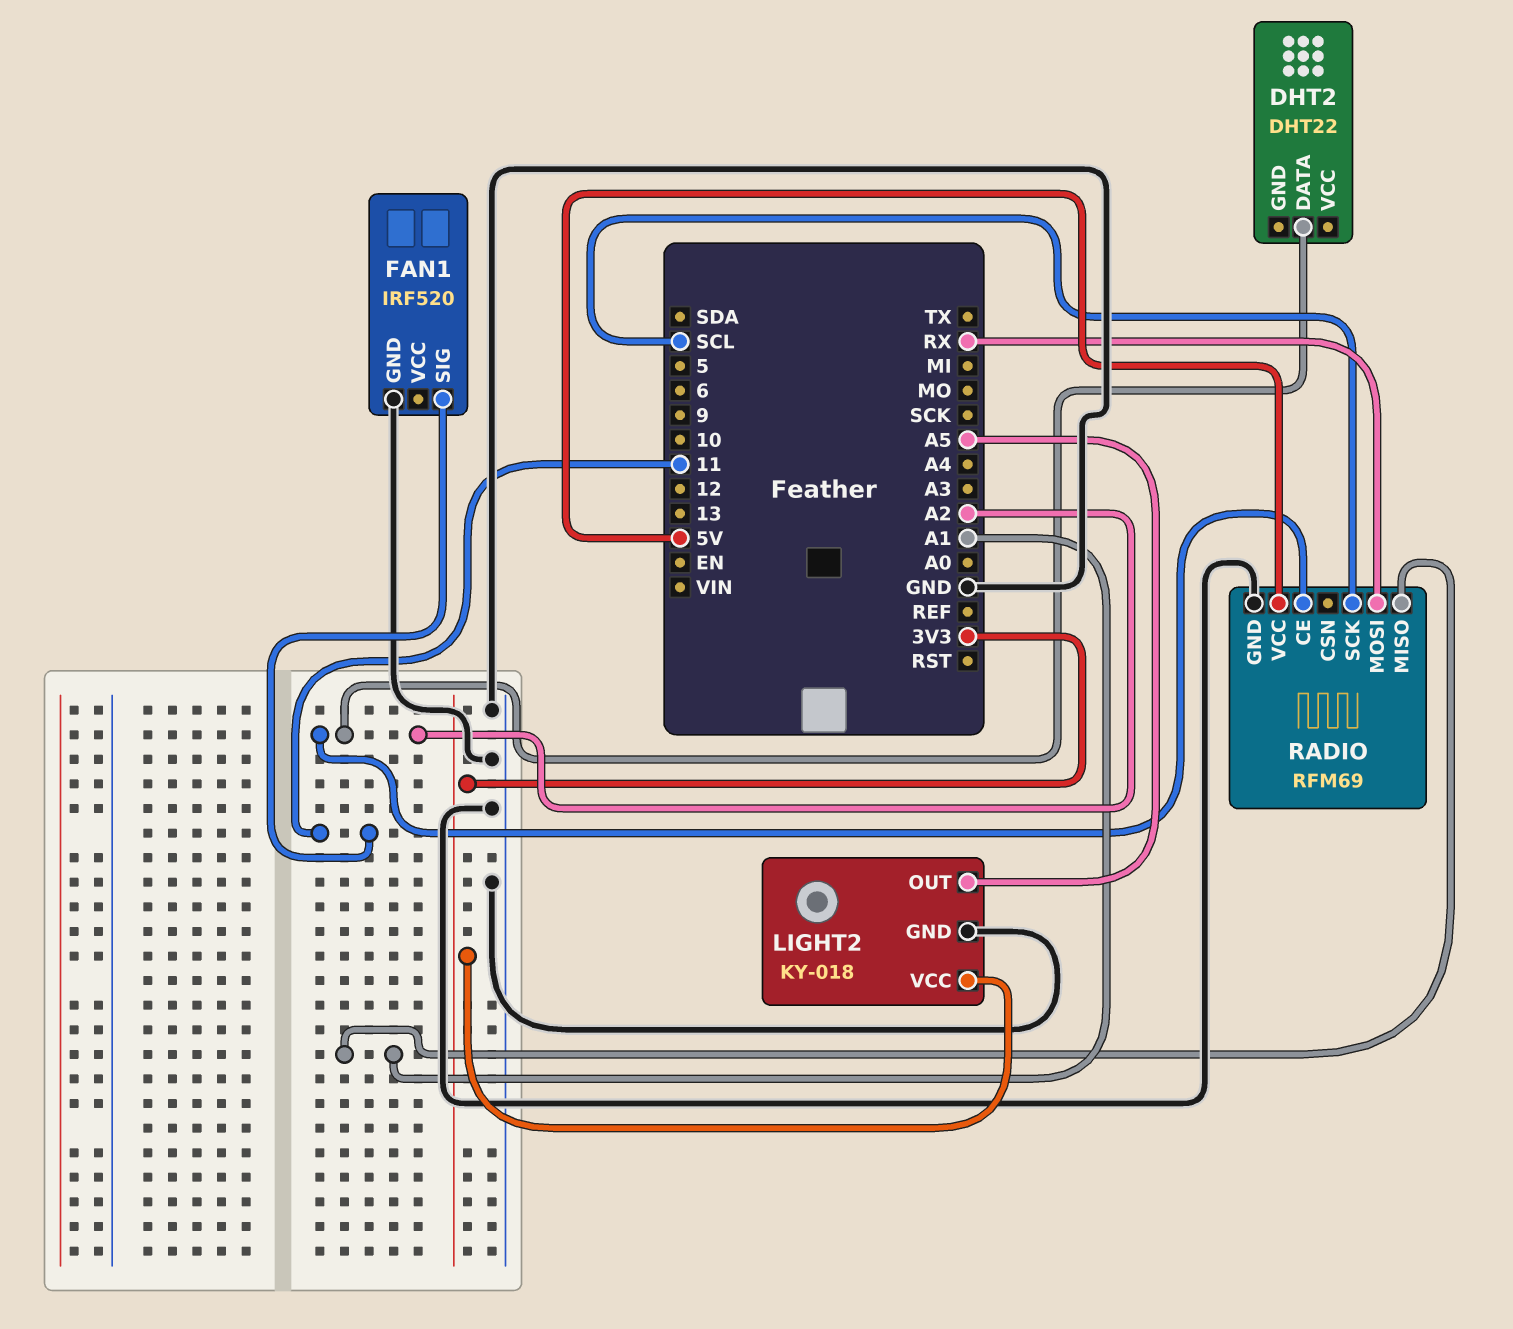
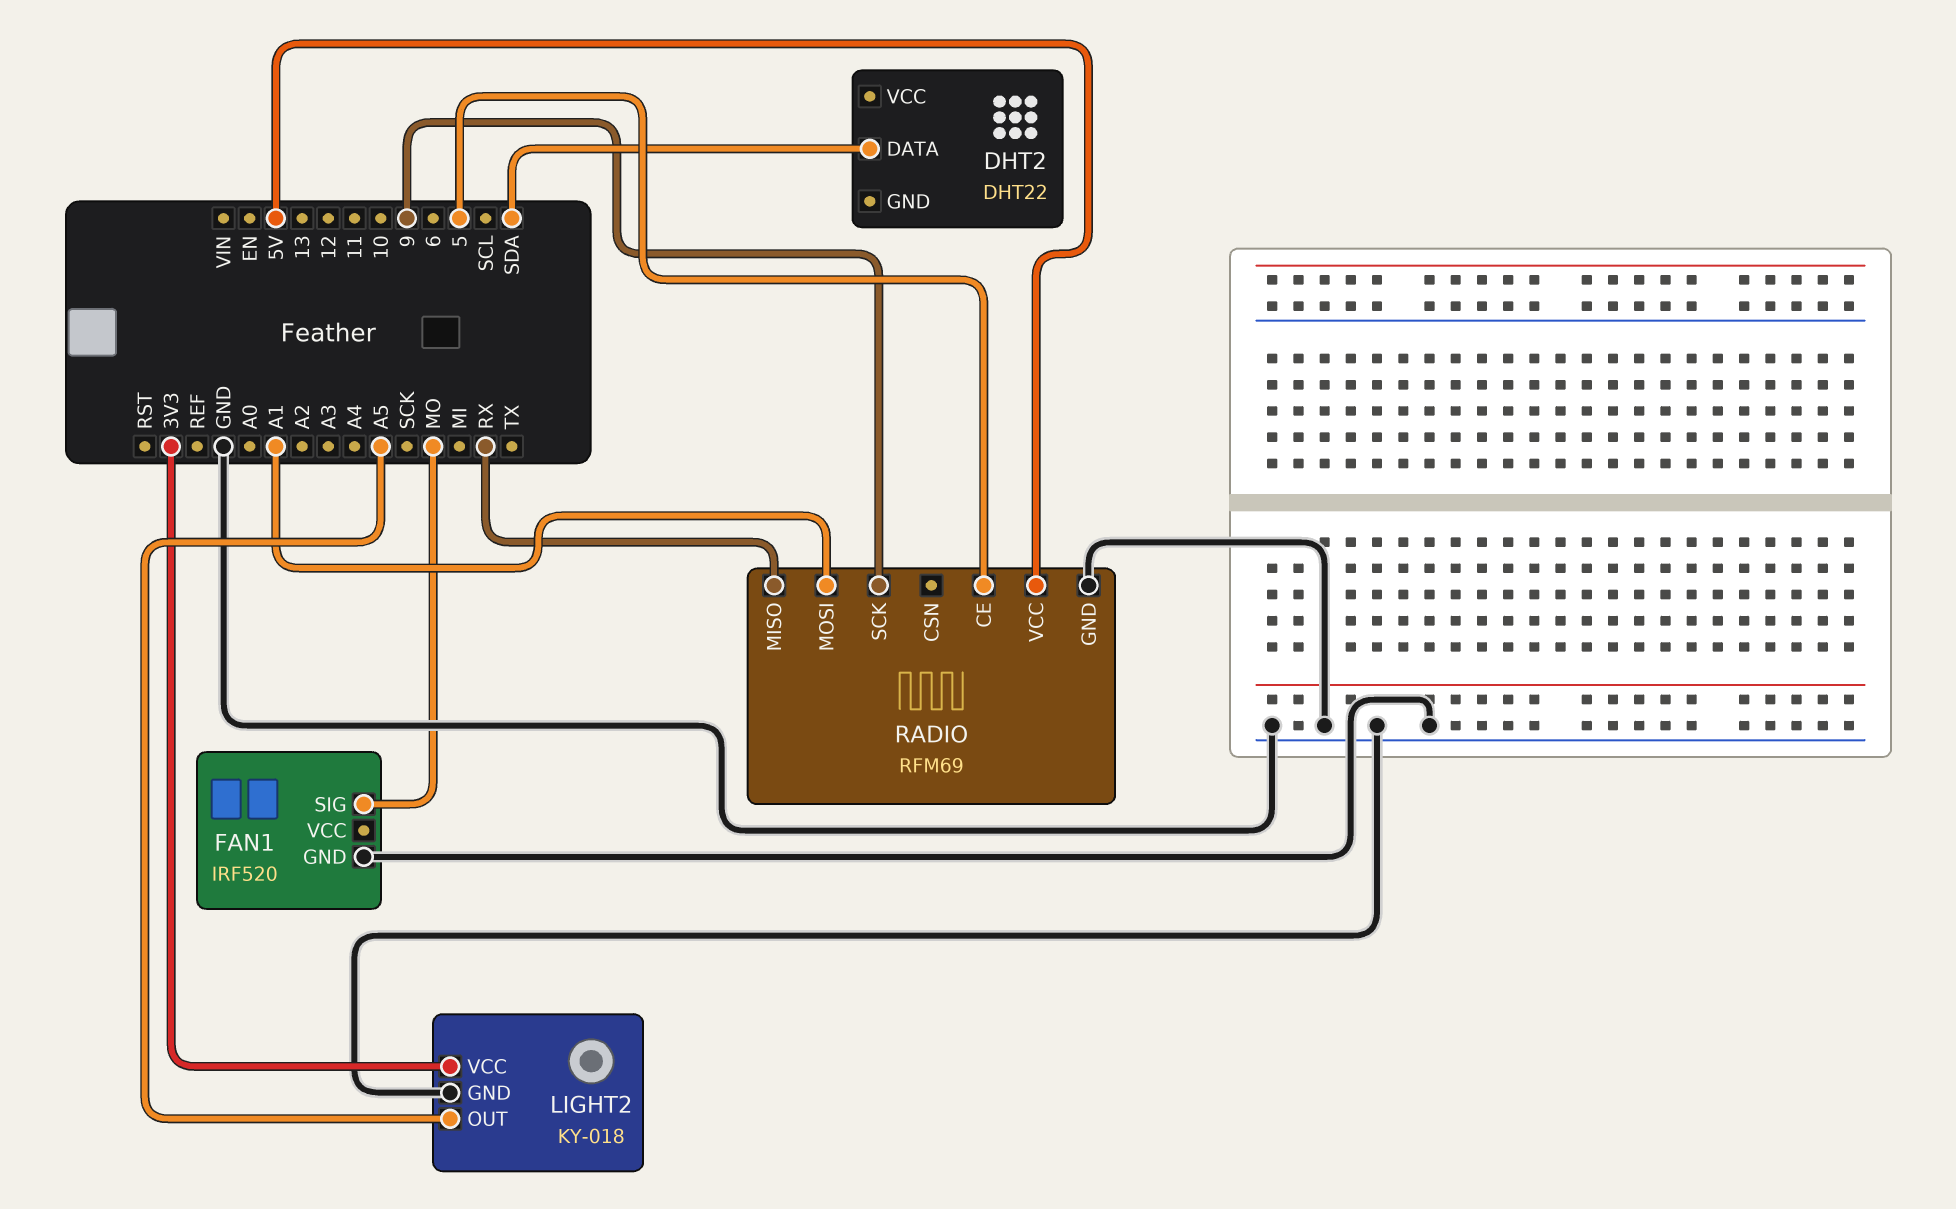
DHT2 pin DATA: A2 -> SDA
FAN1 pin SIG: 11 -> MO
RADIO pin CE: A2 -> 5
RADIO pin MISO: A1 -> RX
RADIO pin MOSI: RX -> A1
RADIO pin SCK: SCL -> 9

